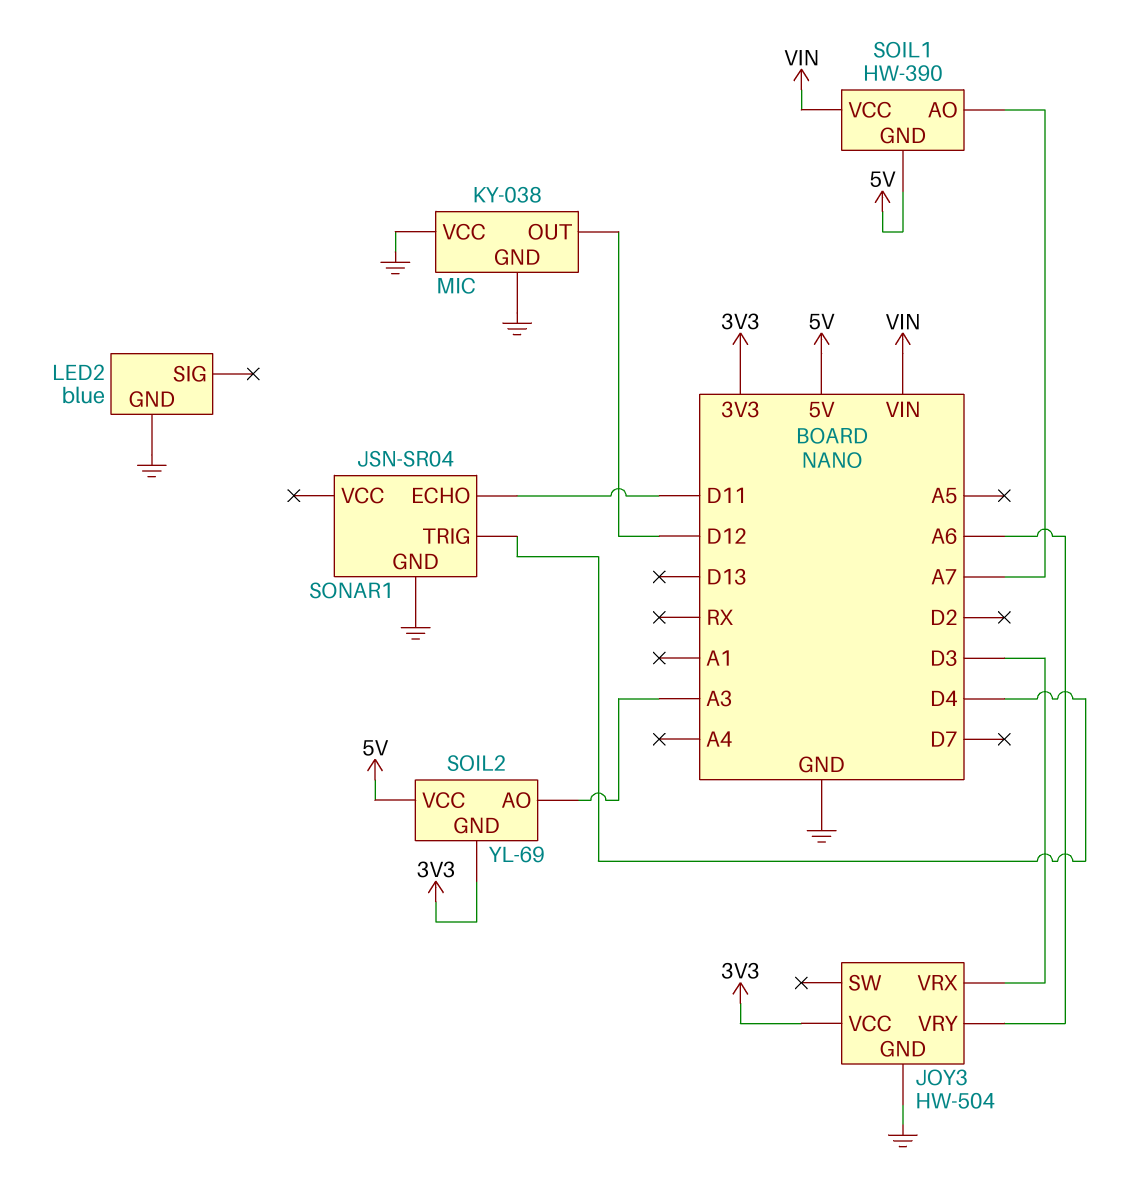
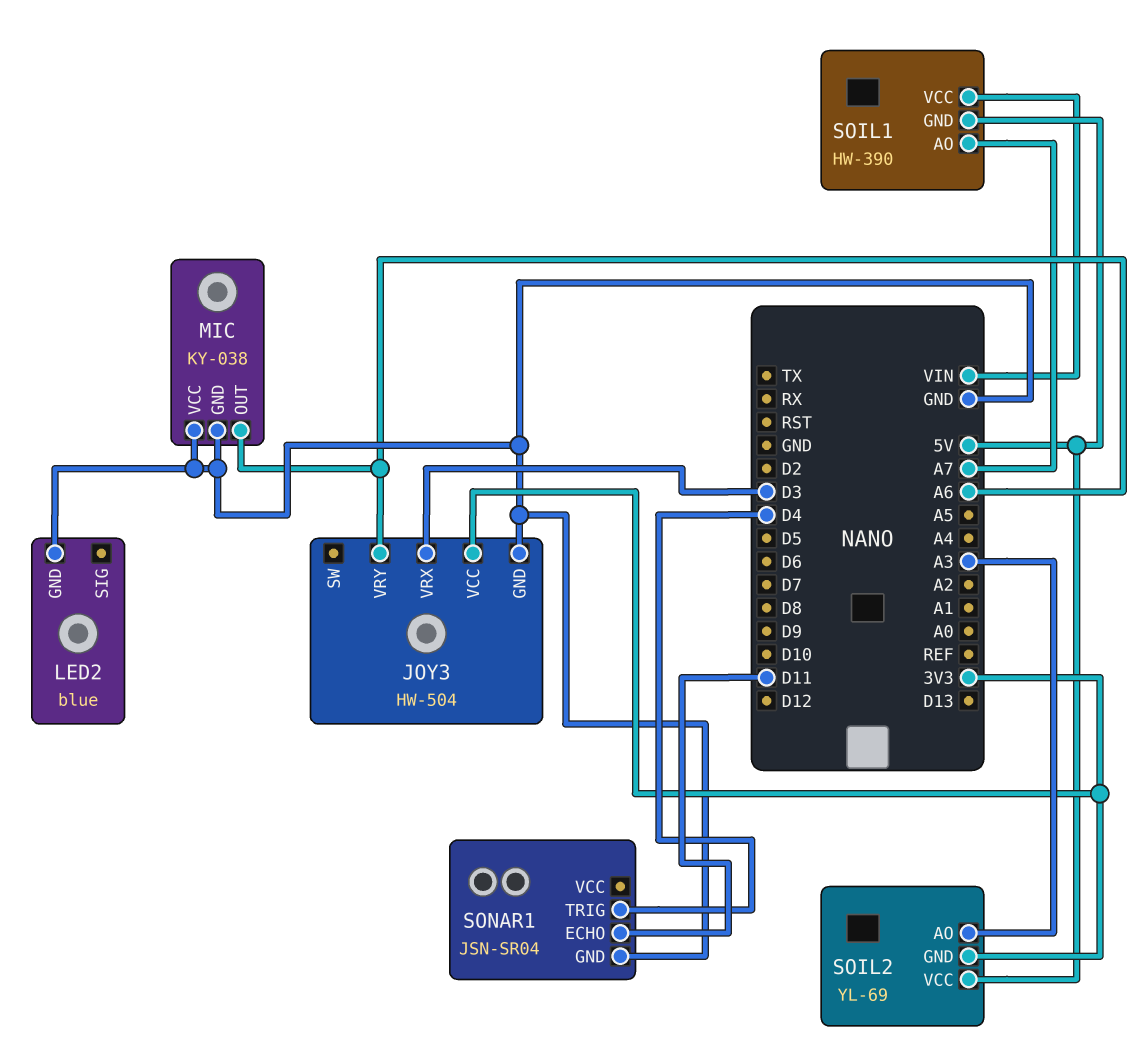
MIC pin OUT: D12 -> A6

